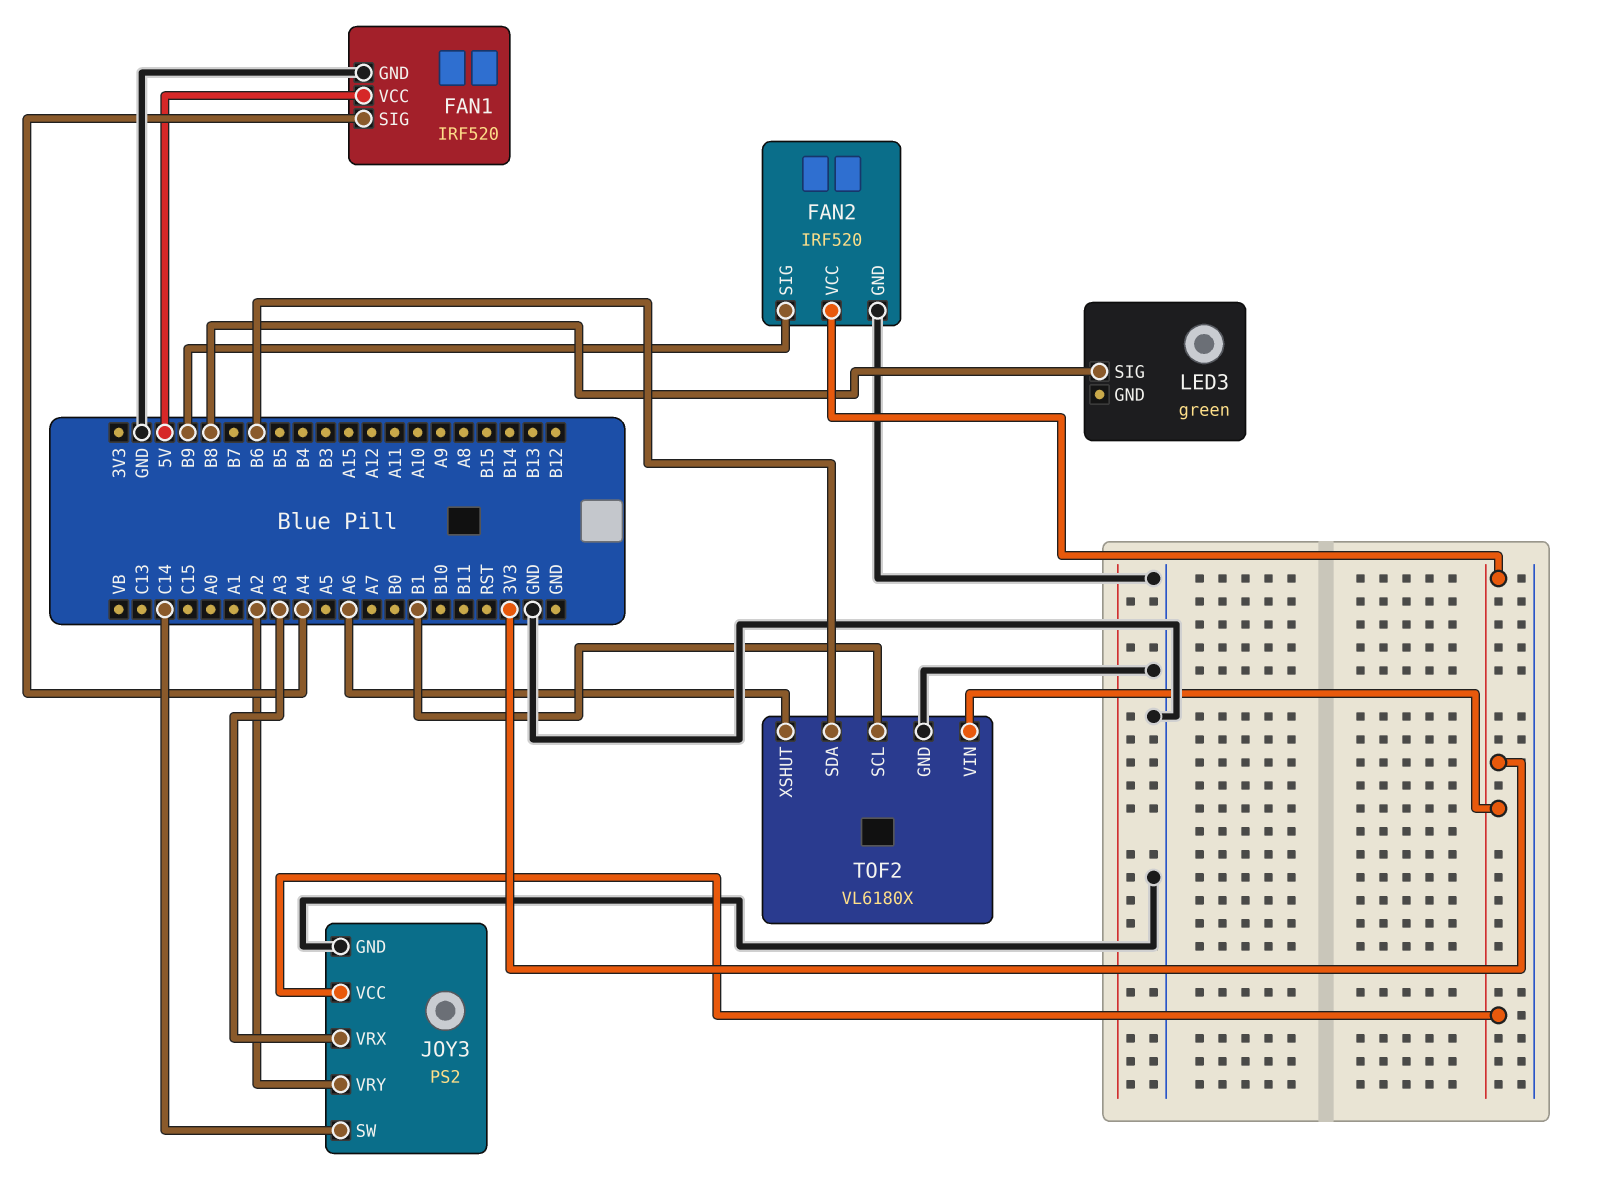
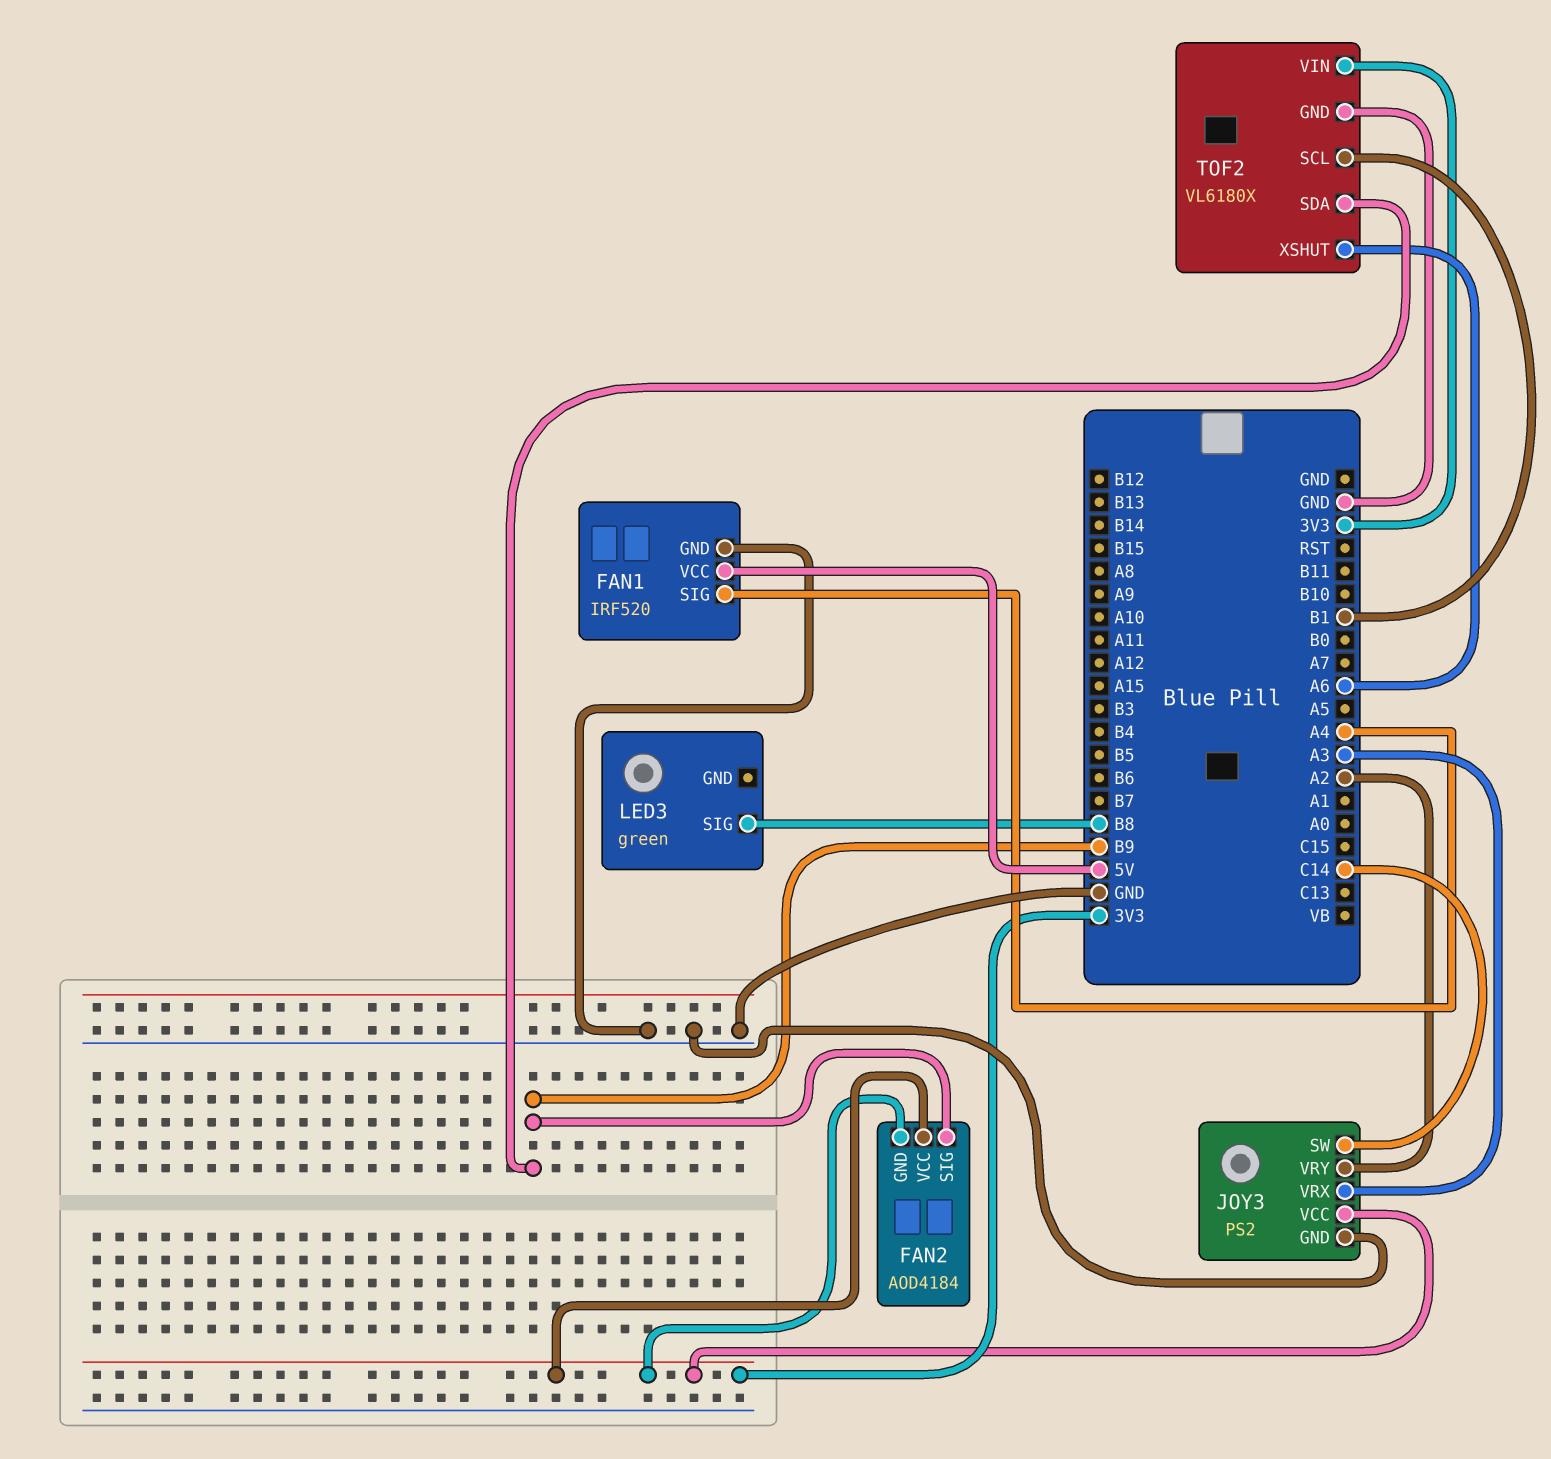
FAN2: IRF520 -> AOD4184
FAN2 pin GND: GND -> 3V3
TOF2 pin SDA: B6 -> B9

